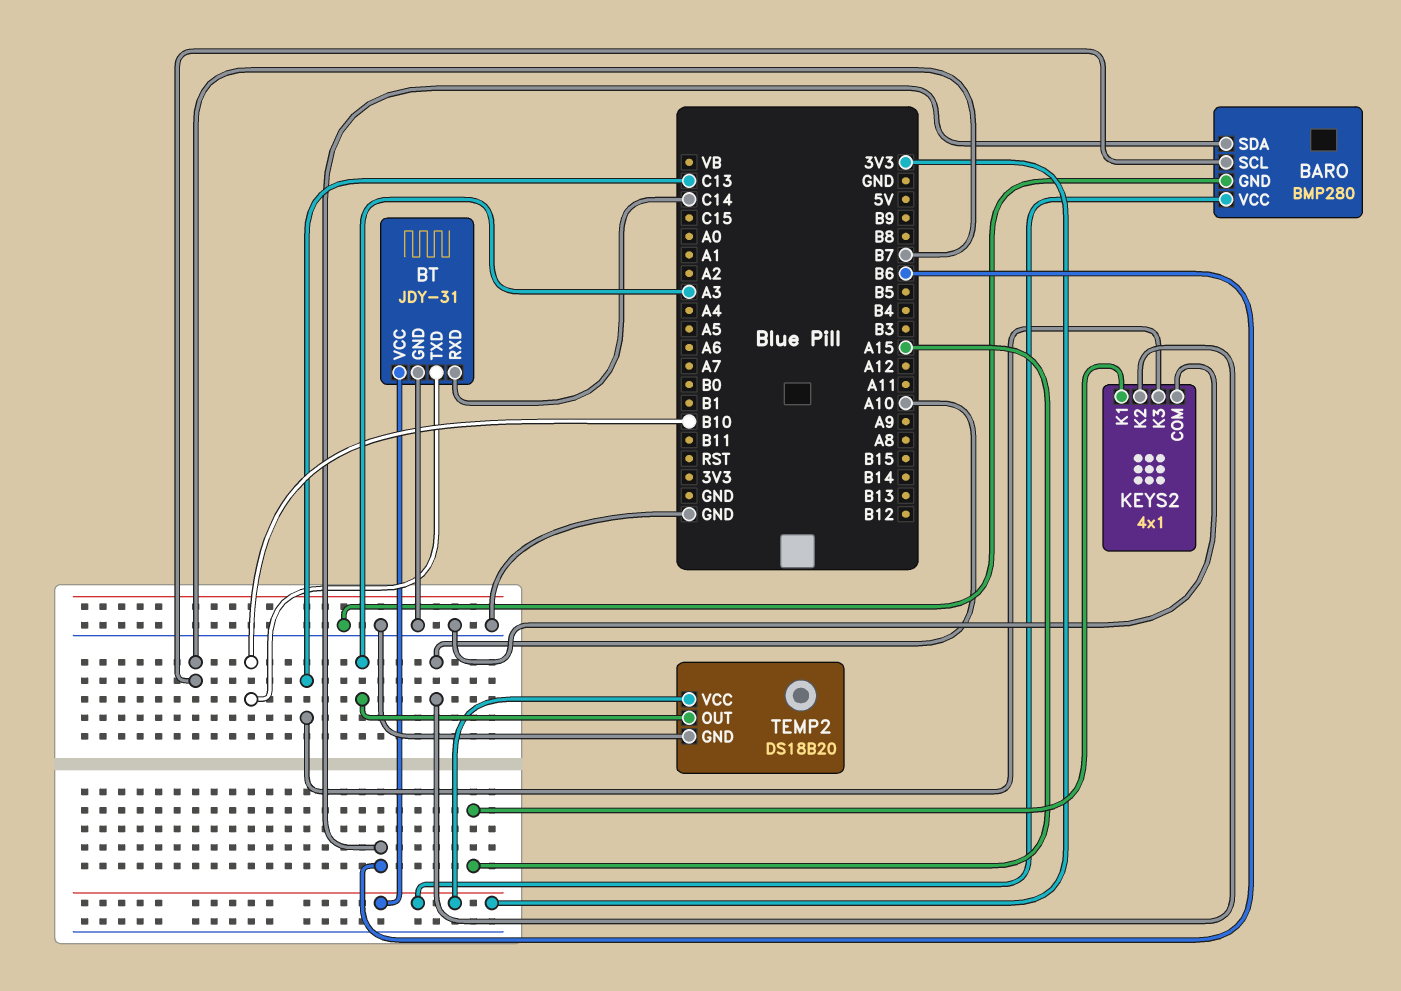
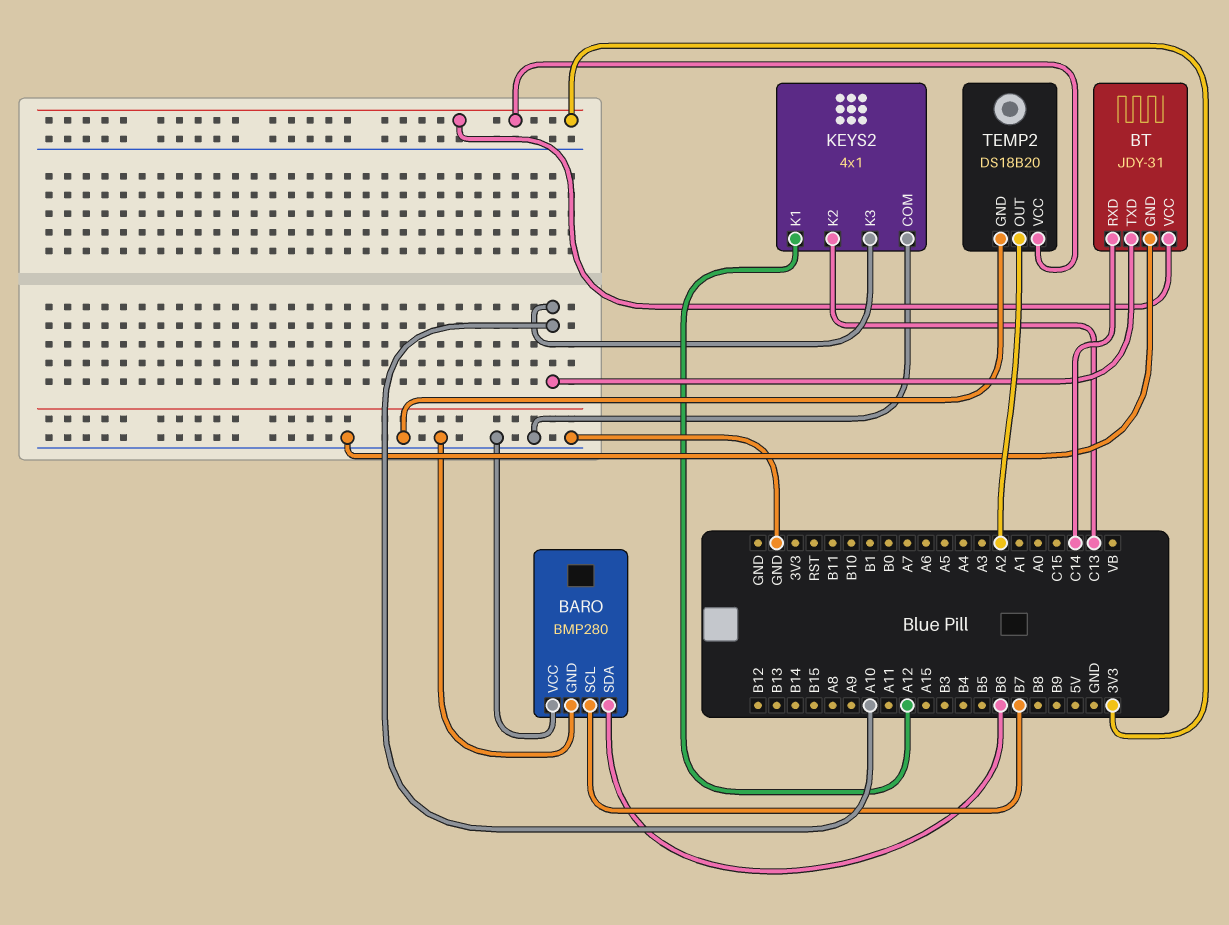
BARO pin VCC: 3V3 -> GND
BT pin TXD: B10 -> A10
KEYS2 pin K1: A15 -> A12
KEYS2 pin K2: A10 -> C13
KEYS2 pin K3: C13 -> A10
TEMP2 pin OUT: A3 -> A2

